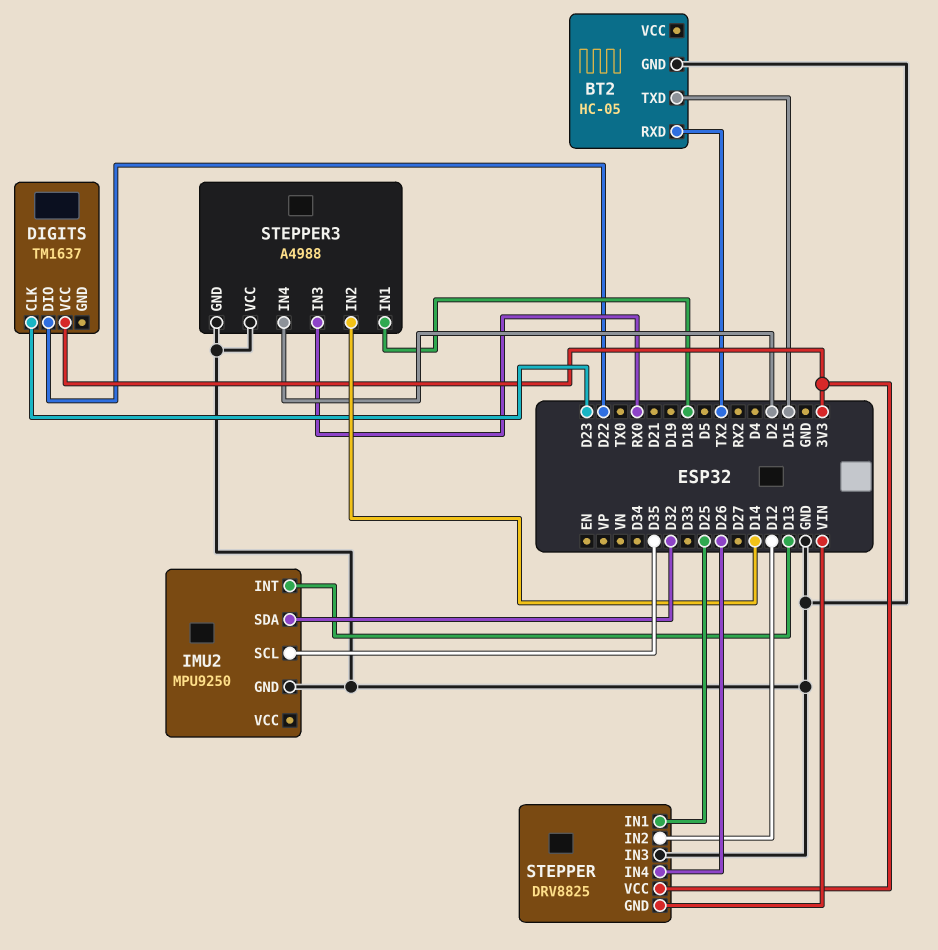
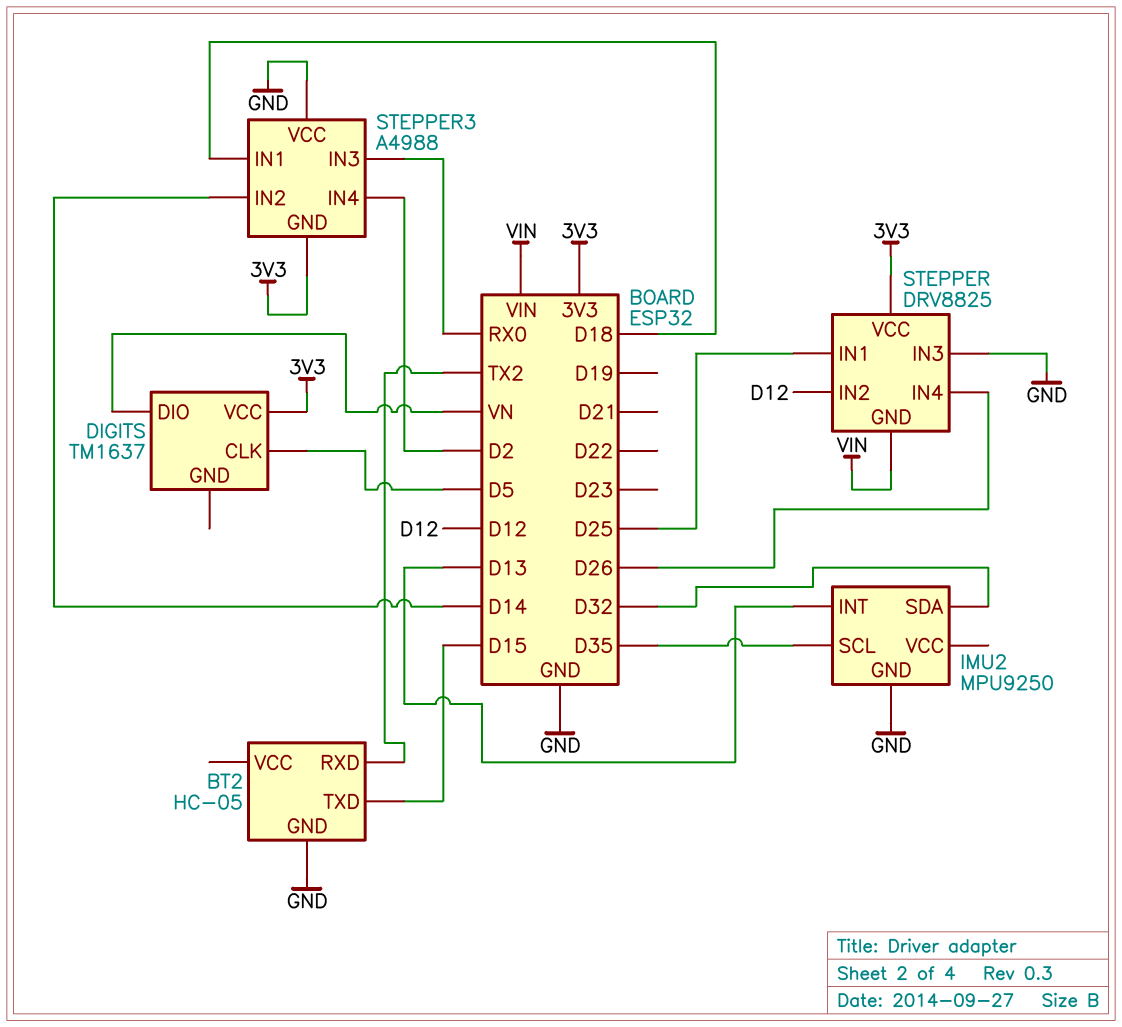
DIGITS pin CLK: D23 -> D5
DIGITS pin DIO: D22 -> VN
STEPPER3 pin GND: GND -> 3V3

